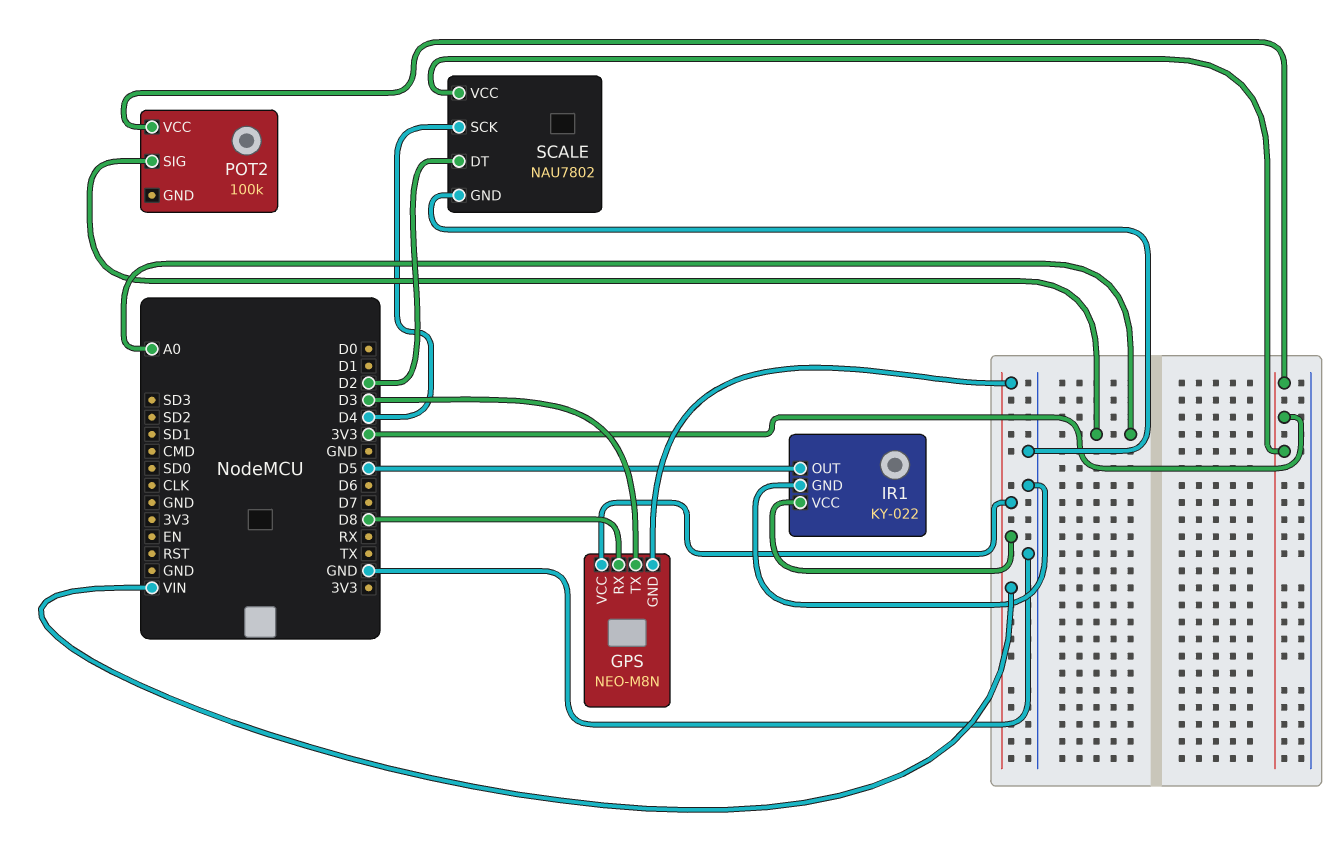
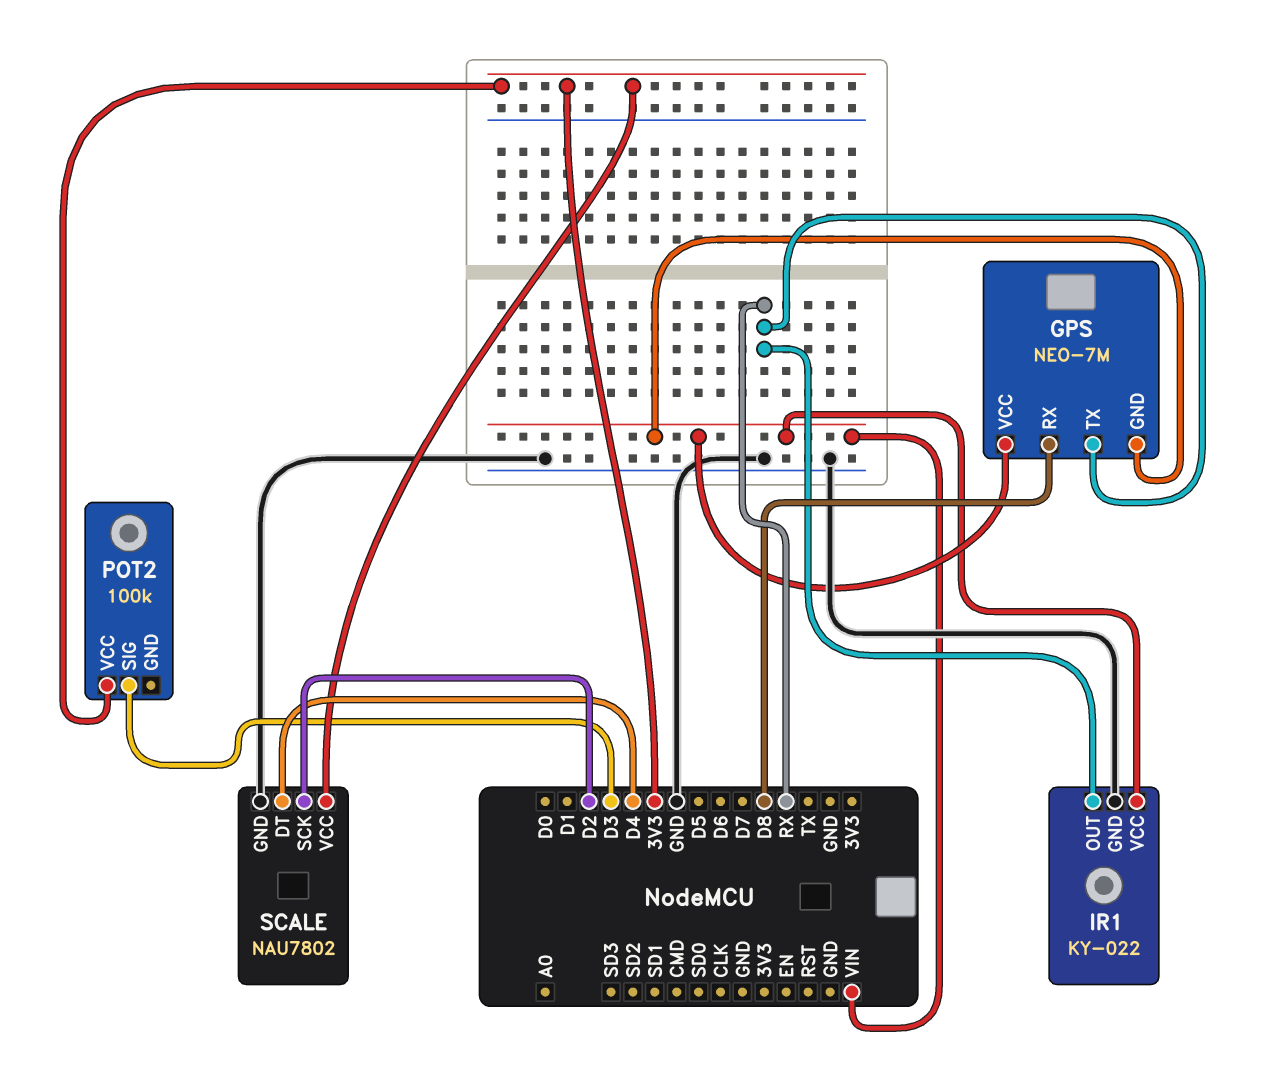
GPS: NEO-M8N -> NEO-7M
GPS pin TX: D3 -> RX
IR1 pin OUT: D5 -> RX
POT2 pin SIG: A0 -> D3
SCALE pin DT: D2 -> D4
SCALE pin SCK: D4 -> D2

